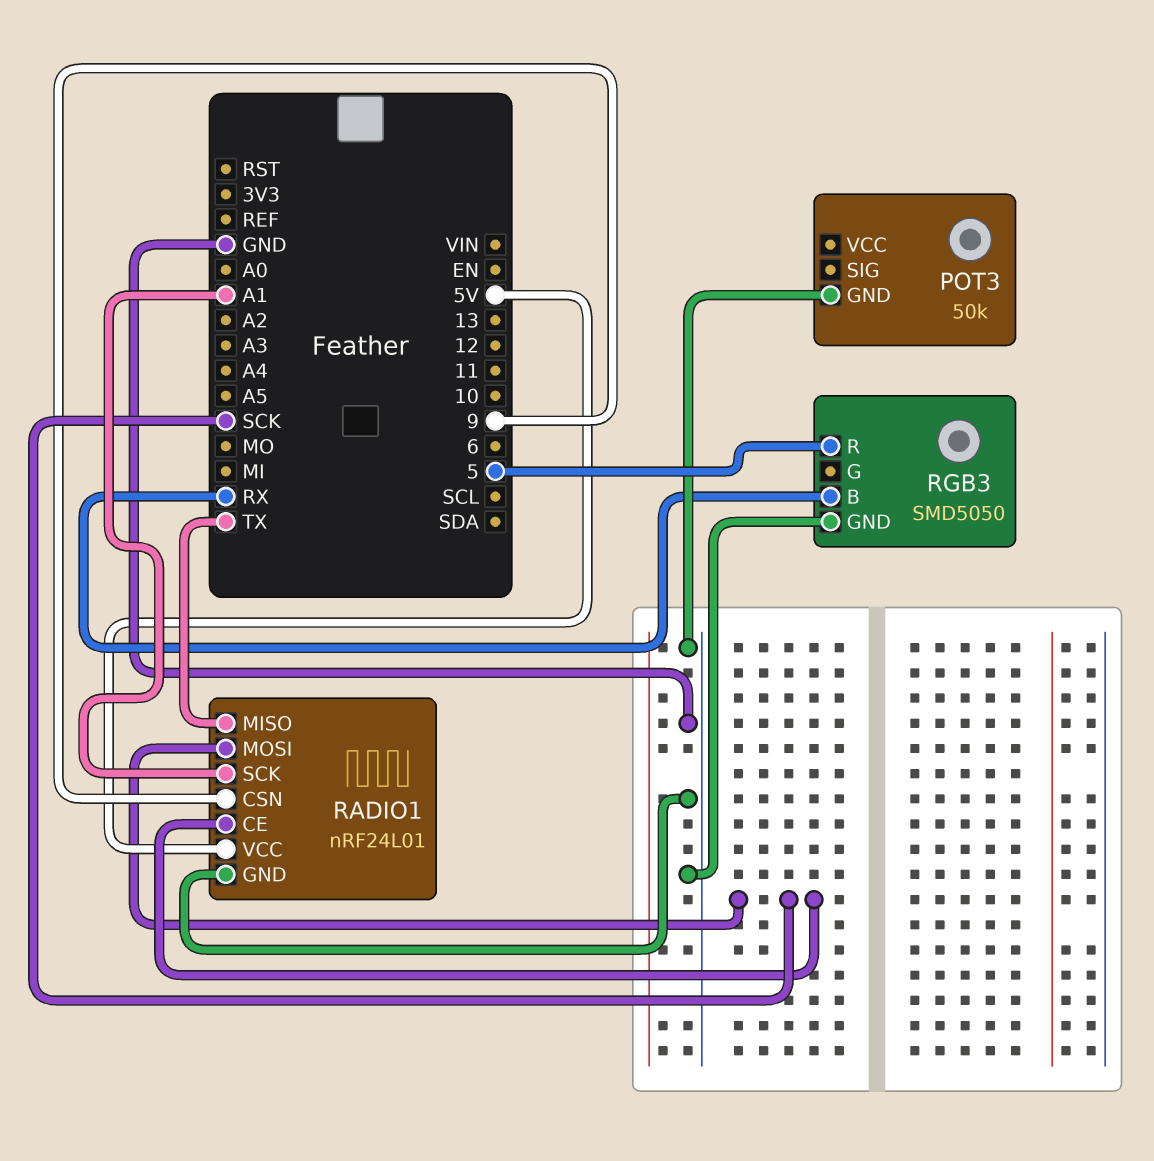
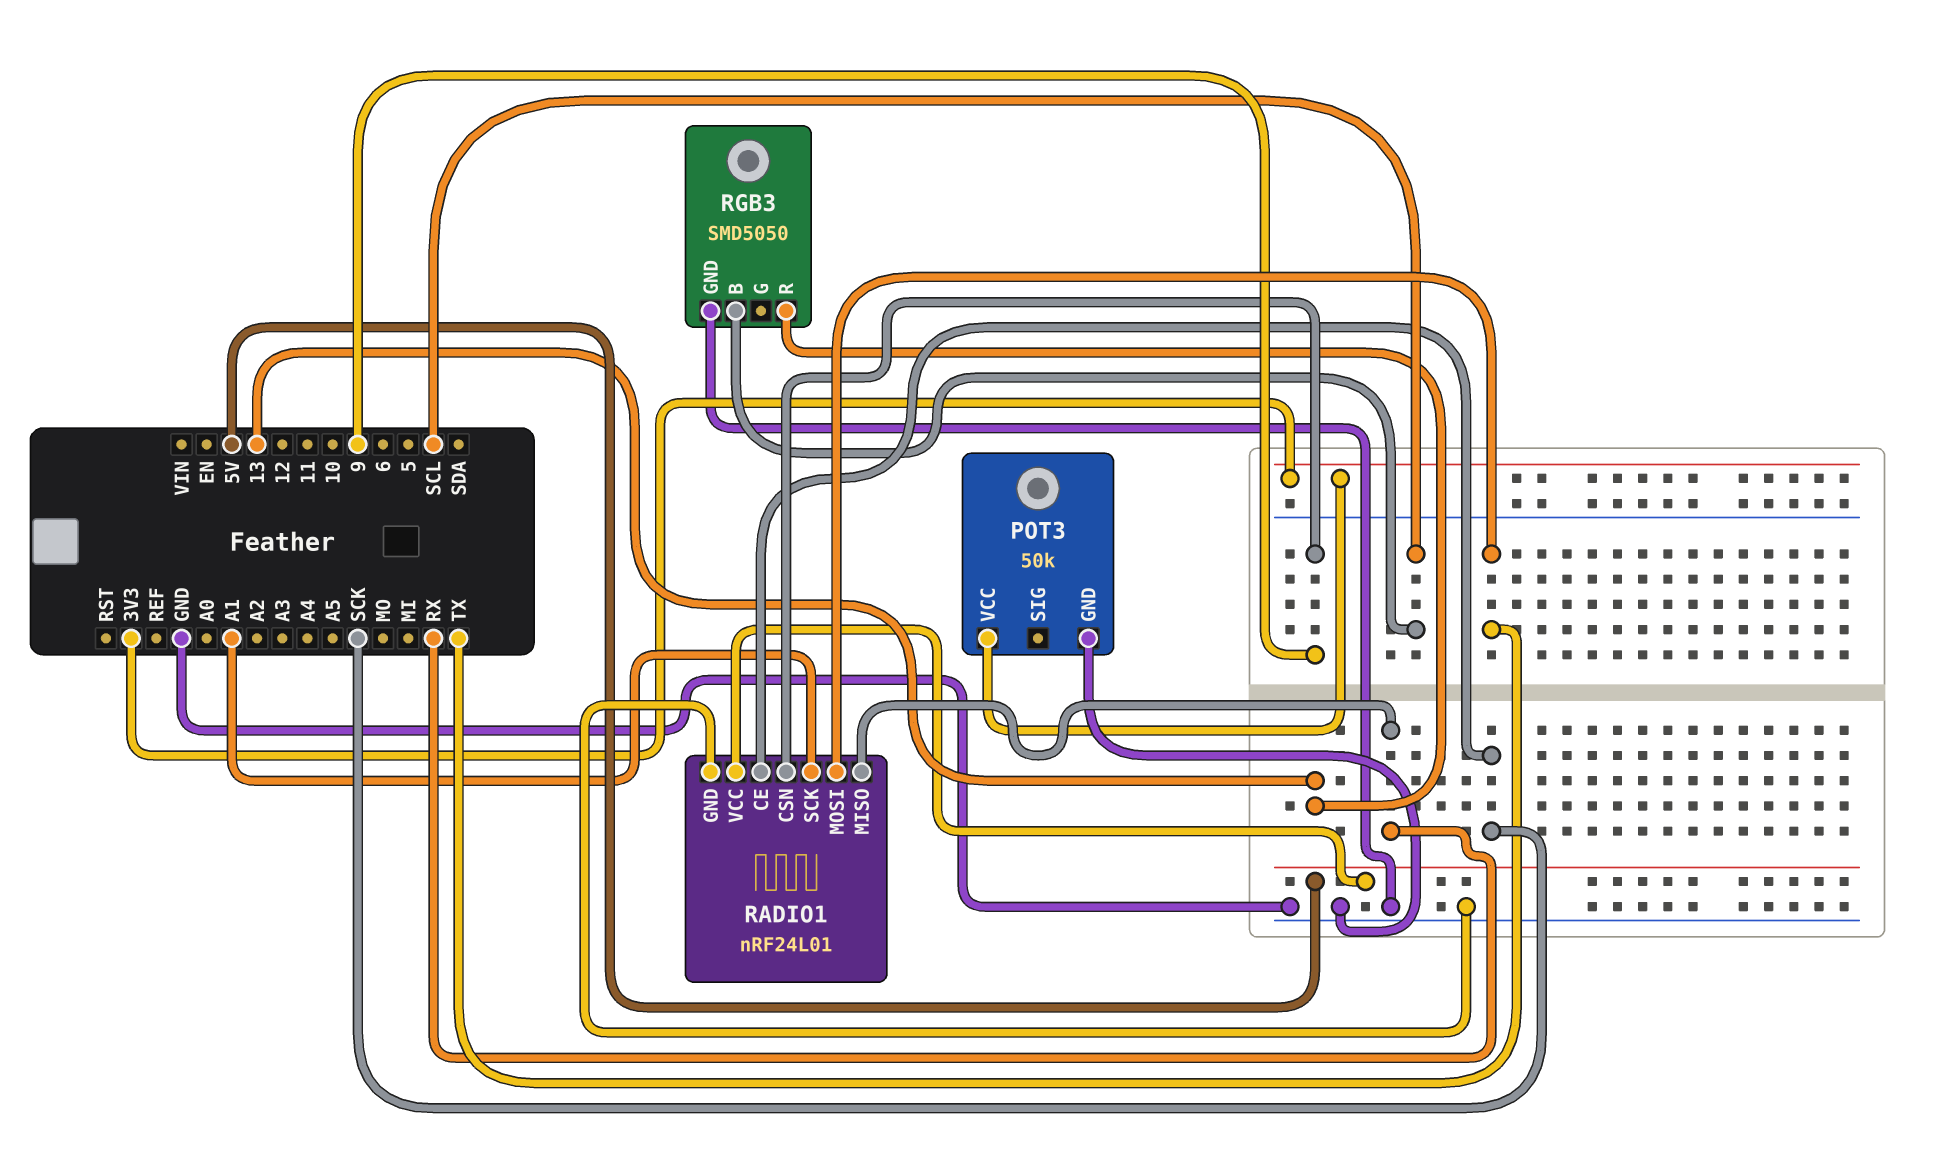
POT3 pin VCC: none -> 3V3
RADIO1 pin MISO: TX -> RX
RADIO1 pin MOSI: SCK -> TX
RGB3 pin B: RX -> SCL
RGB3 pin R: 5 -> 13

